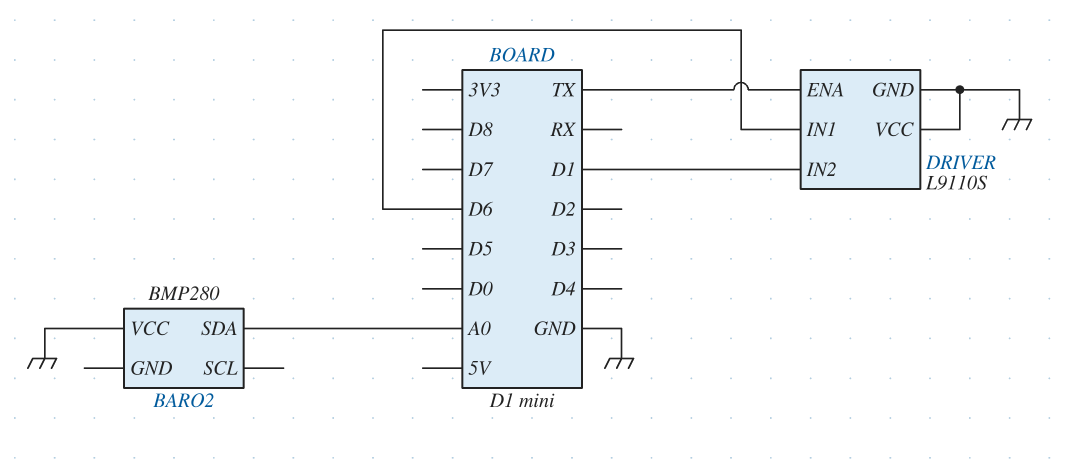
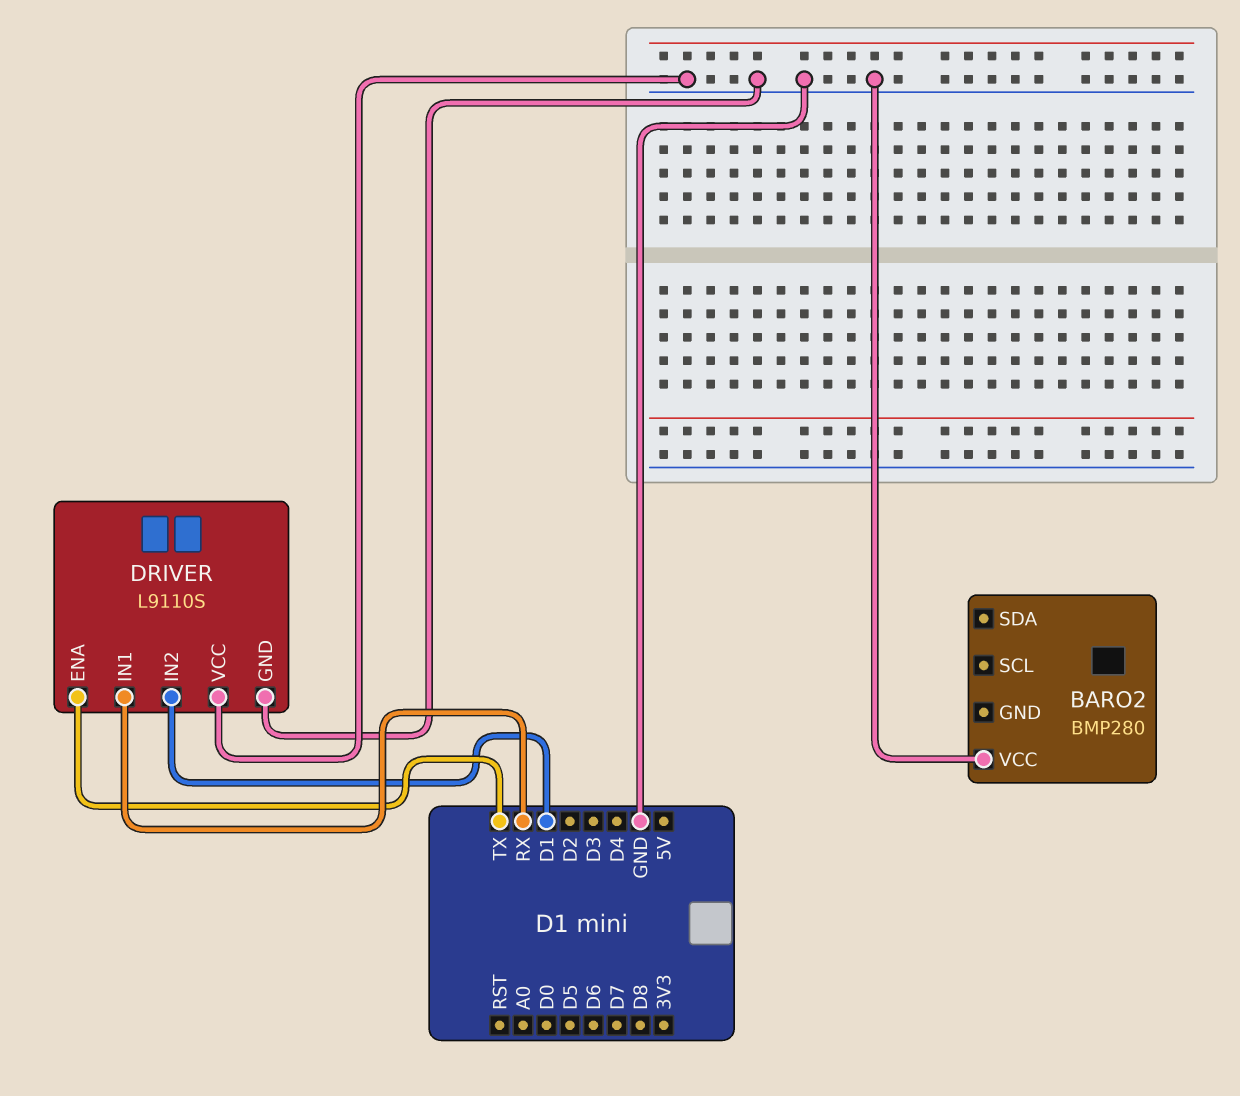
BARO2 pin SDA: A0 -> none
DRIVER pin IN1: D6 -> RX

